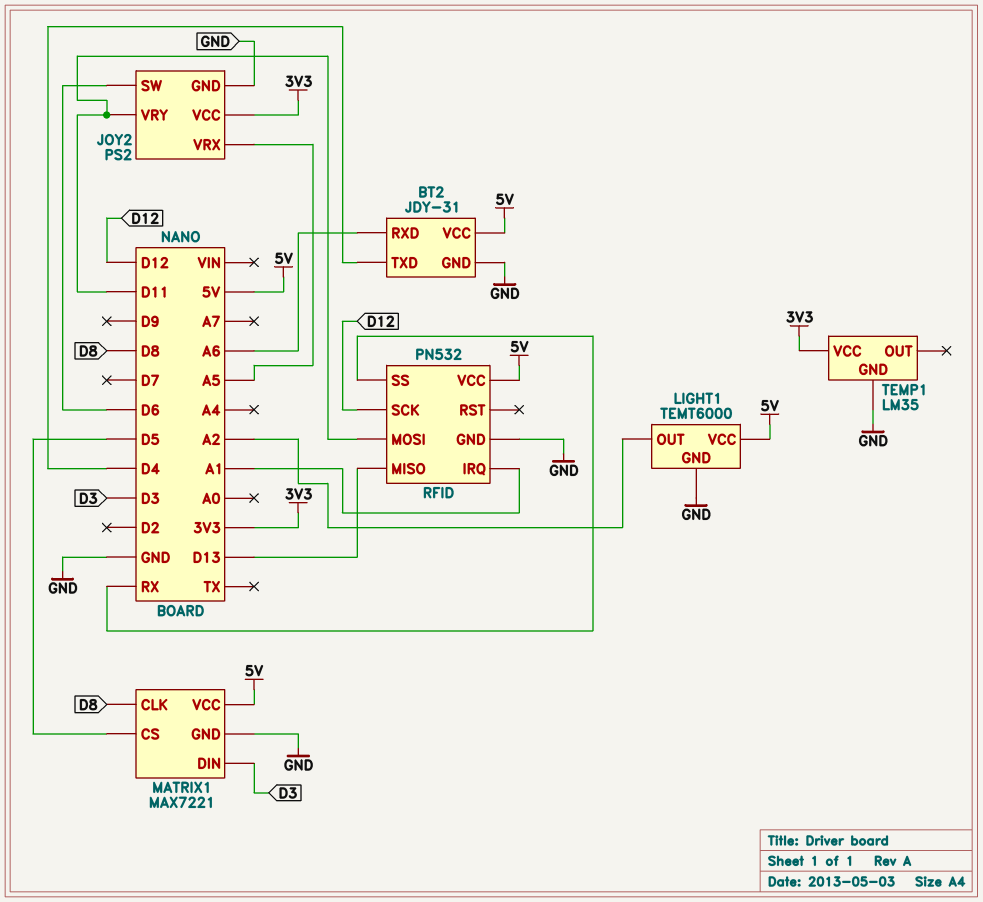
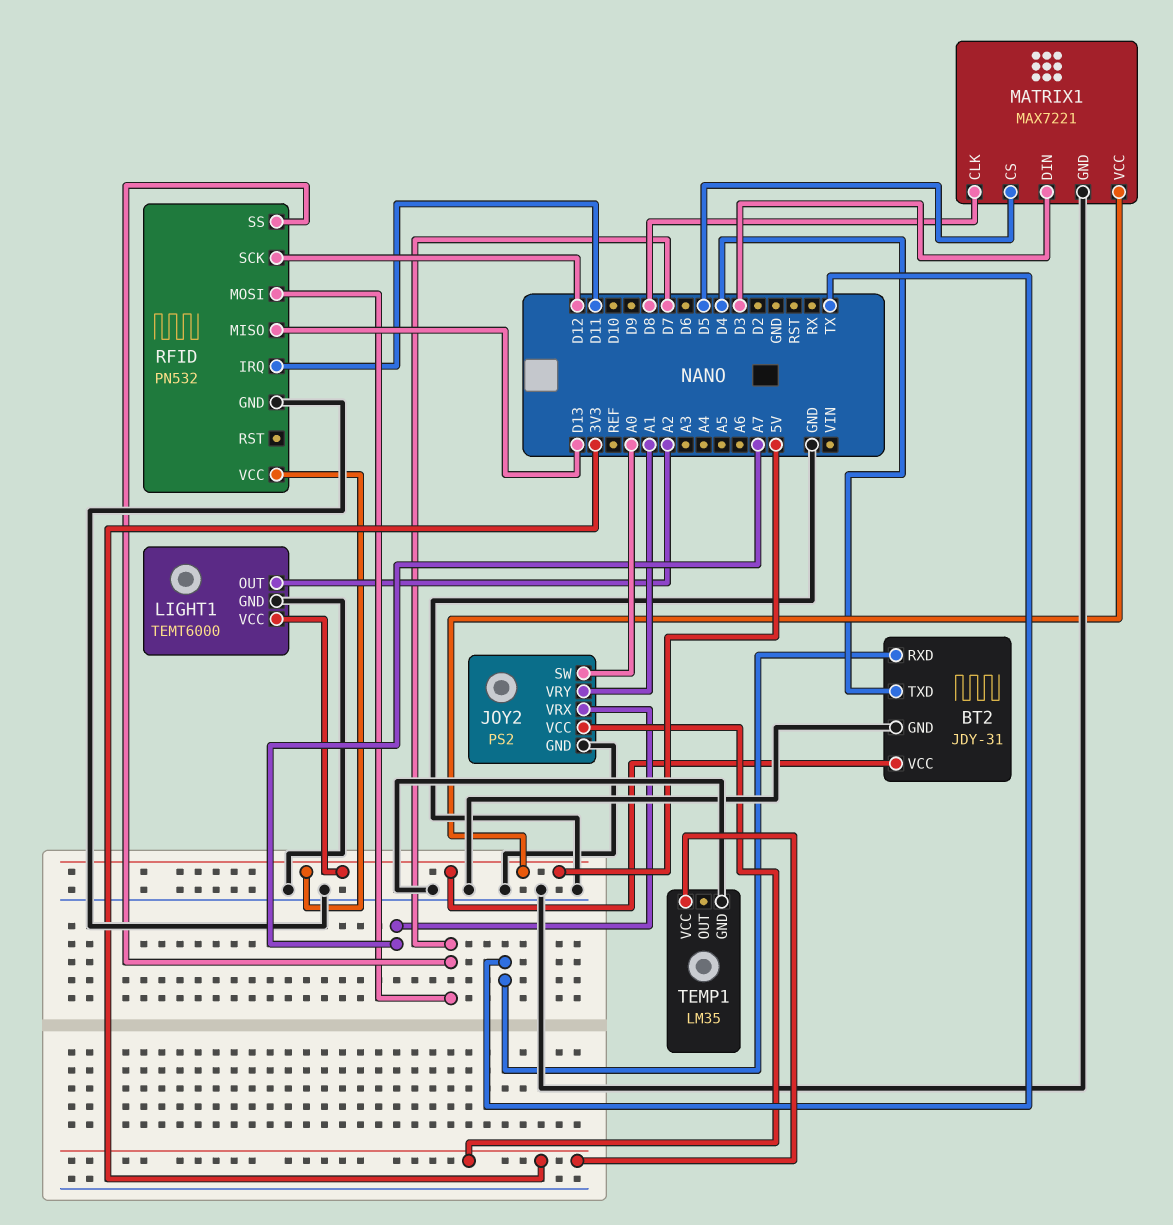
BT2 pin RXD: A6 -> TX
JOY2 pin SW: D6 -> A0
JOY2 pin VRX: A5 -> A7
JOY2 pin VRY: D11 -> A1
RFID pin IRQ: A1 -> D11
RFID pin MOSI: D11 -> D7
RFID pin SS: RX -> D7

